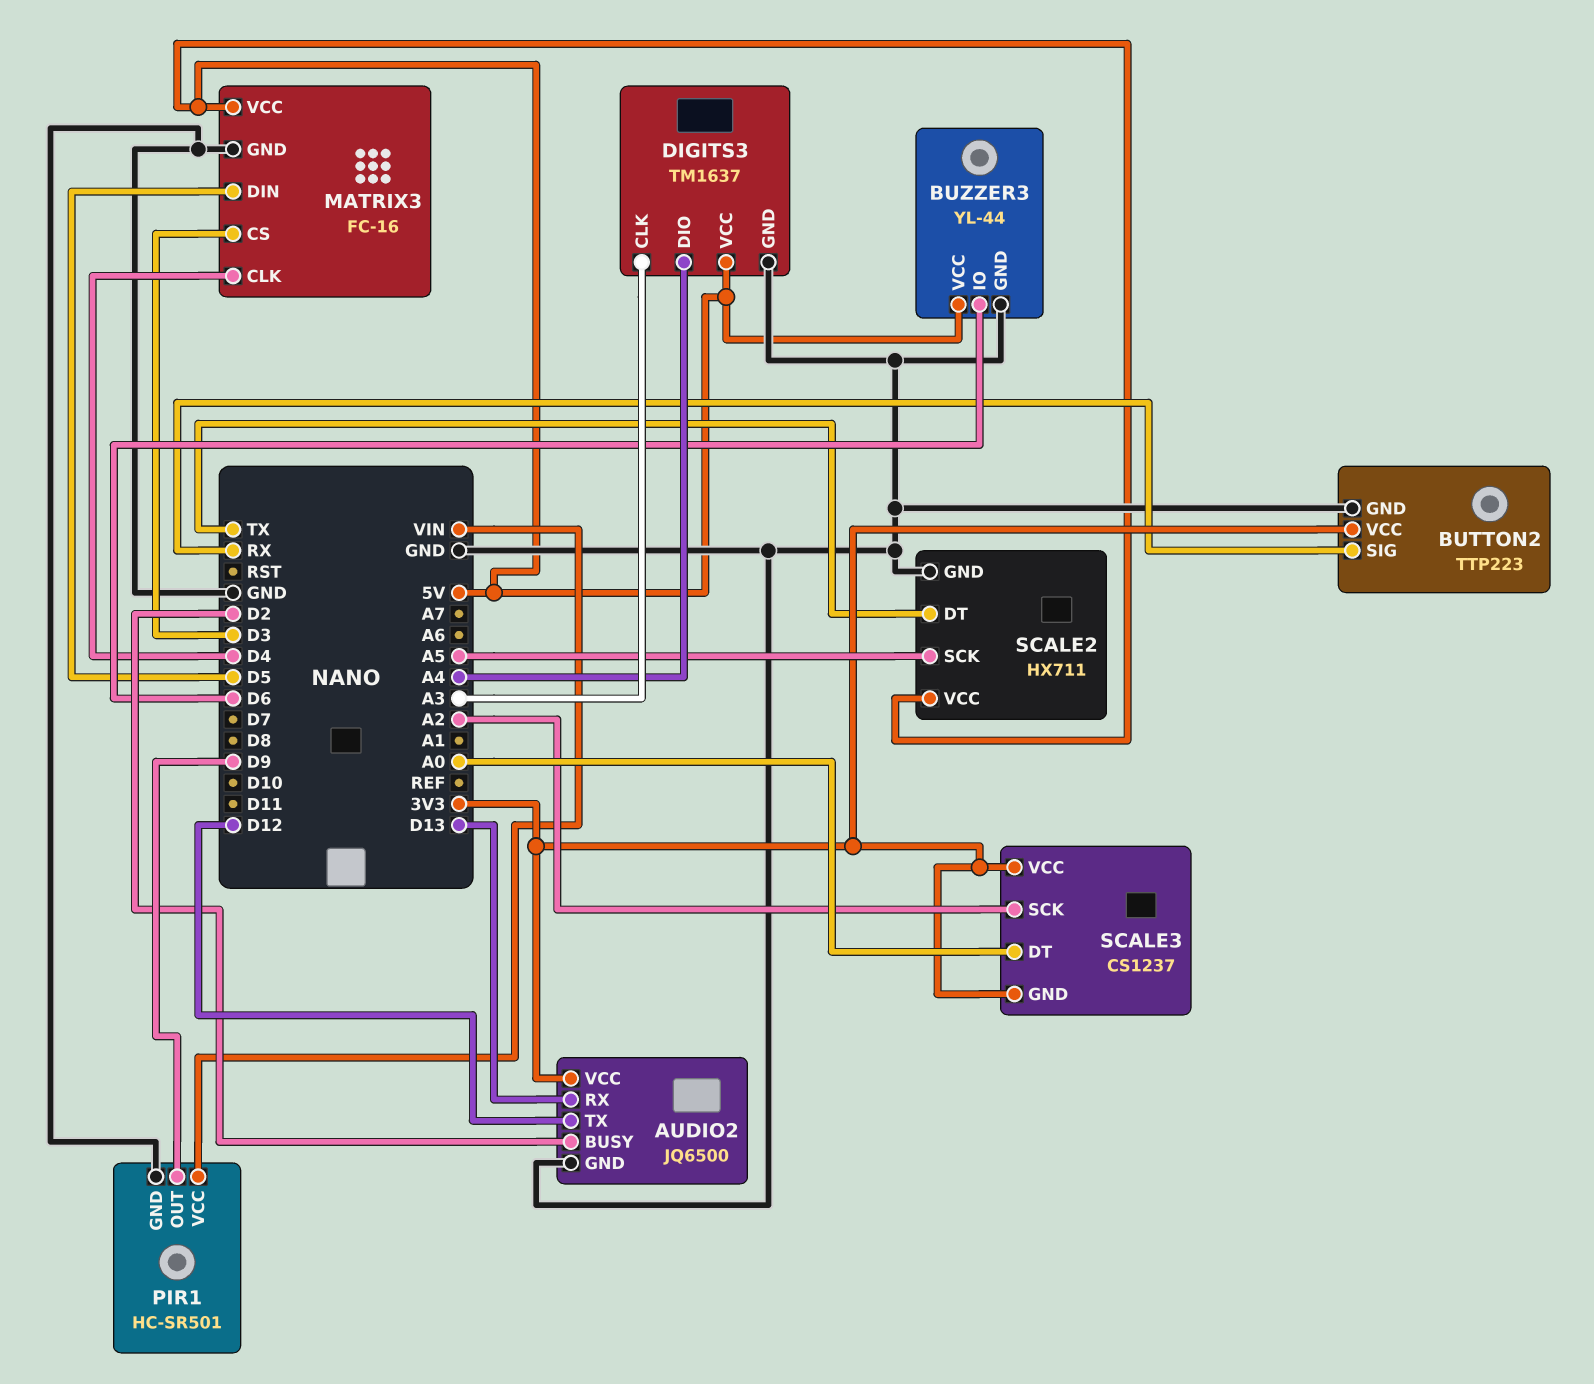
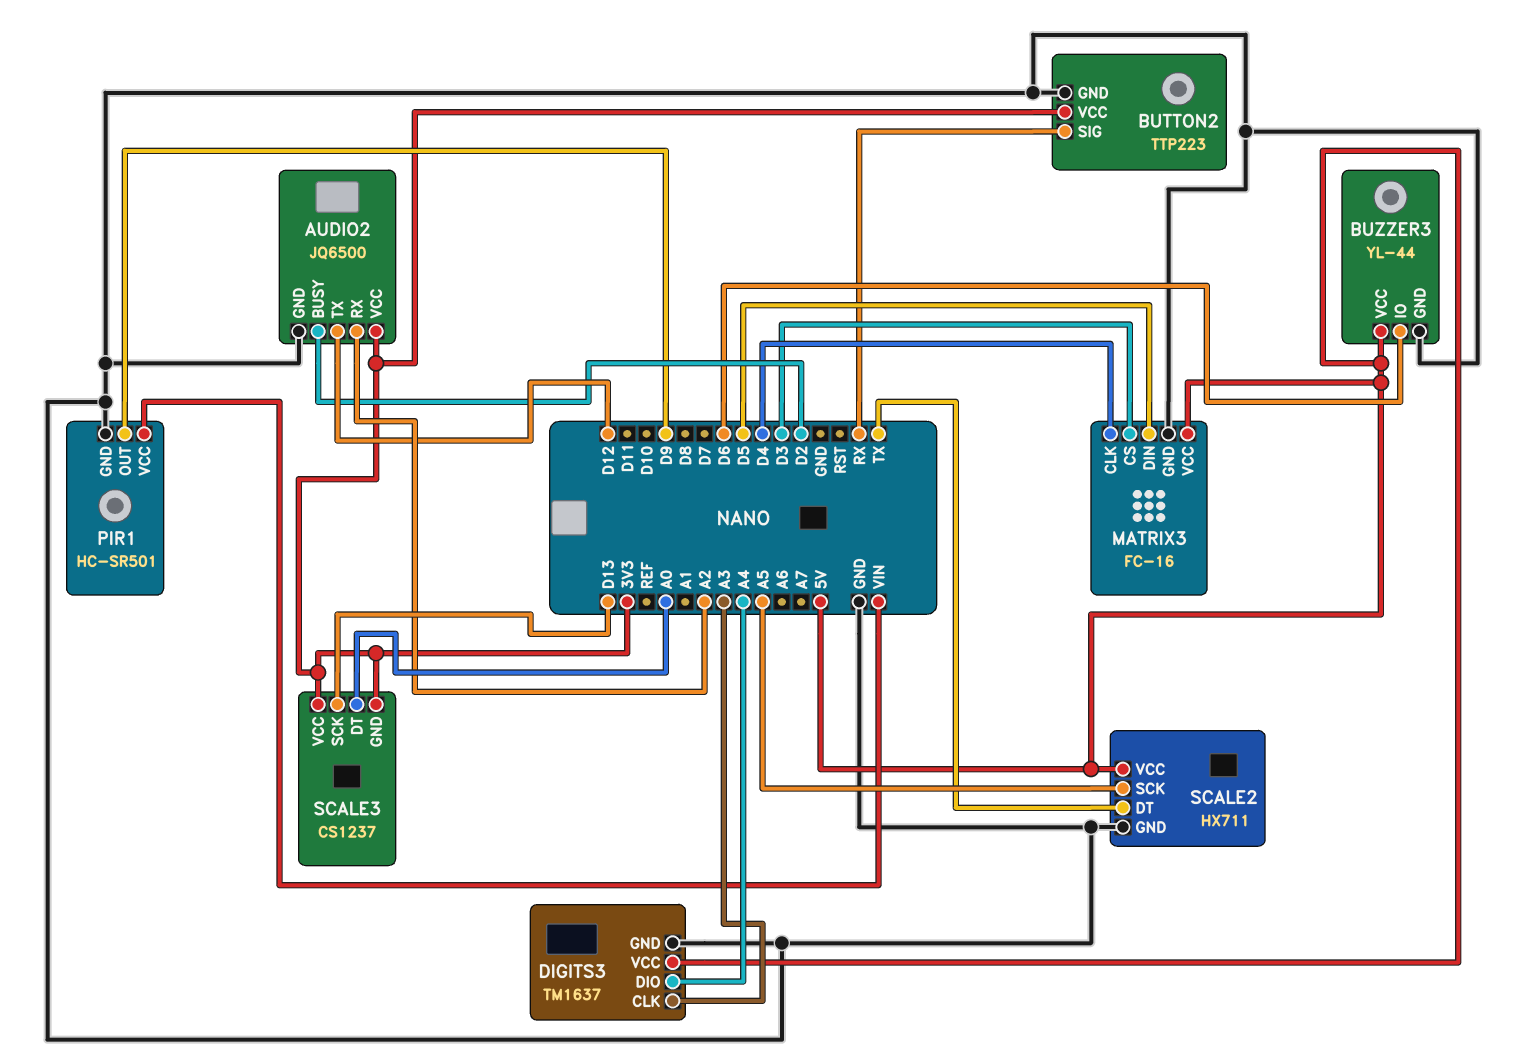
AUDIO2 pin RX: D13 -> A2
SCALE3 pin SCK: A2 -> D13

